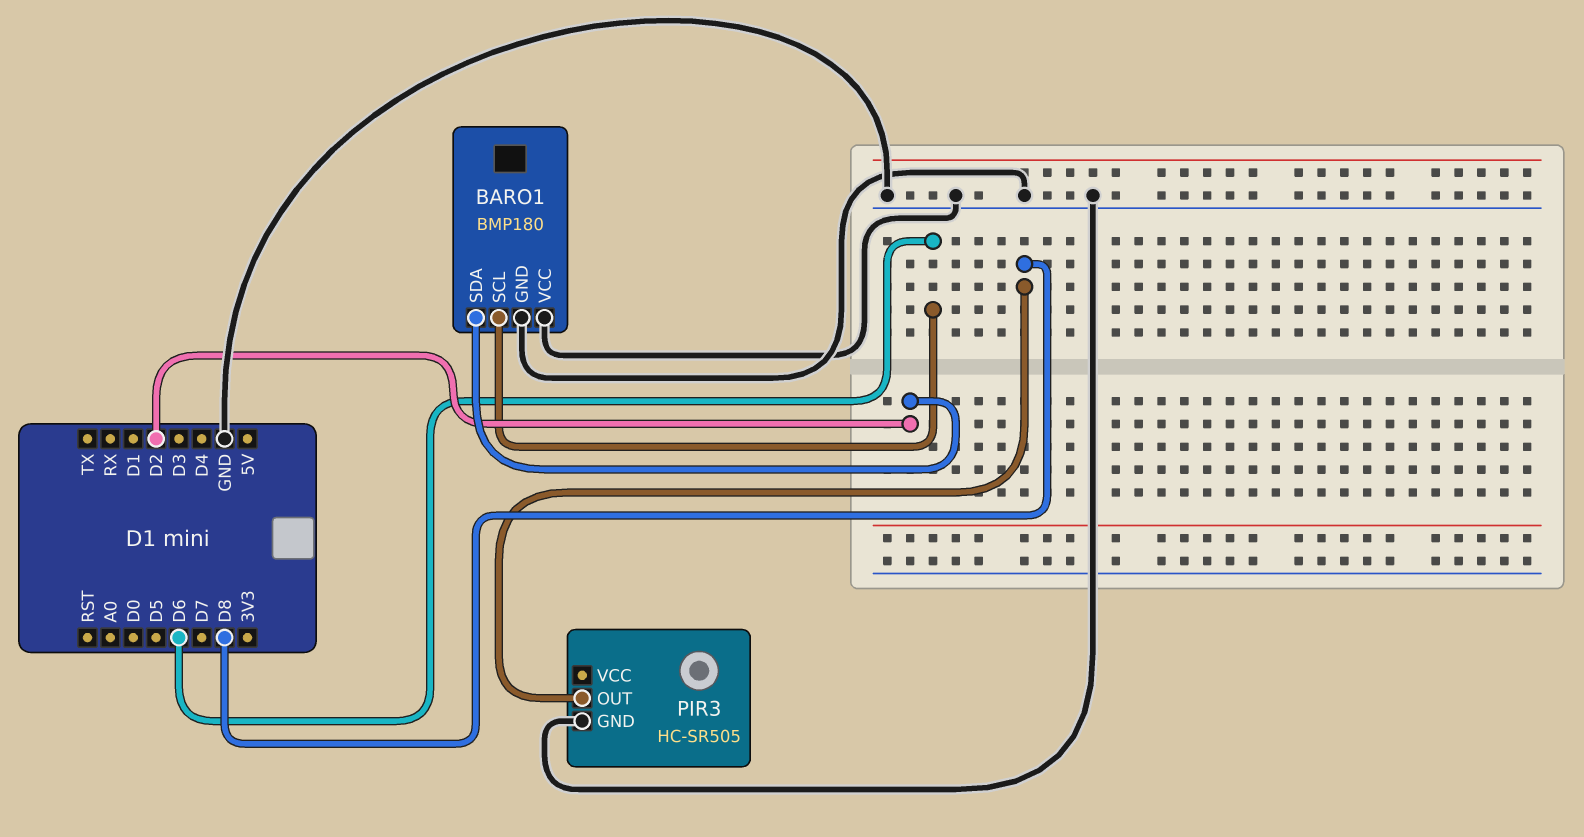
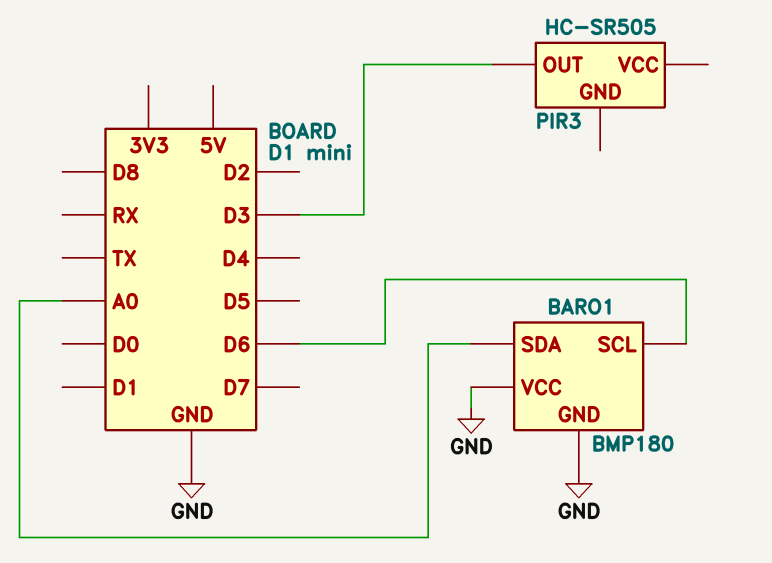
BARO1 pin SDA: D2 -> A0
PIR3 pin GND: GND -> none
PIR3 pin OUT: D8 -> D3

